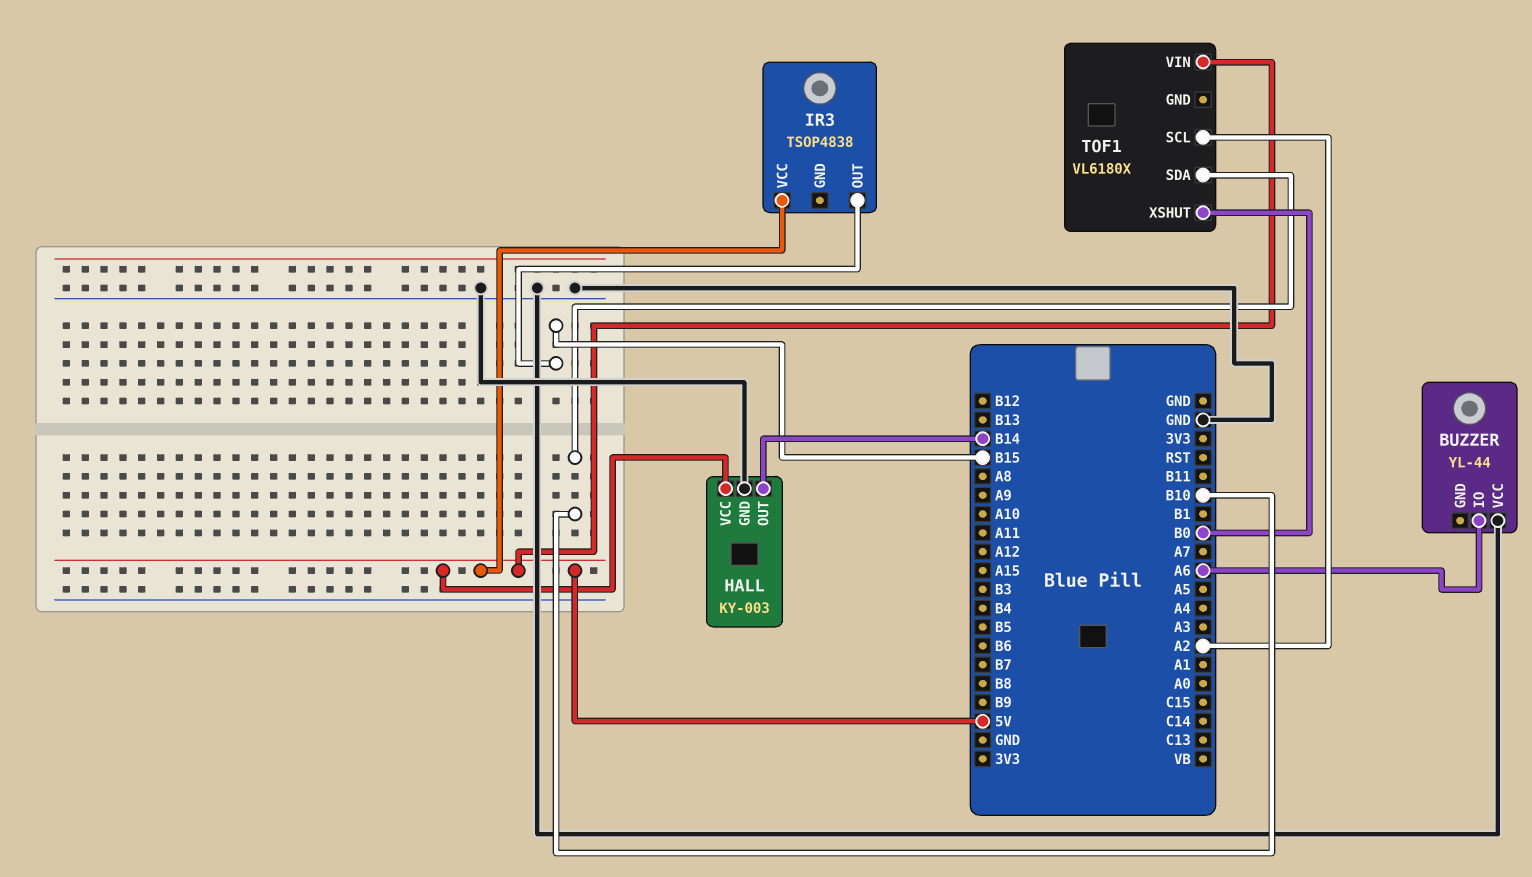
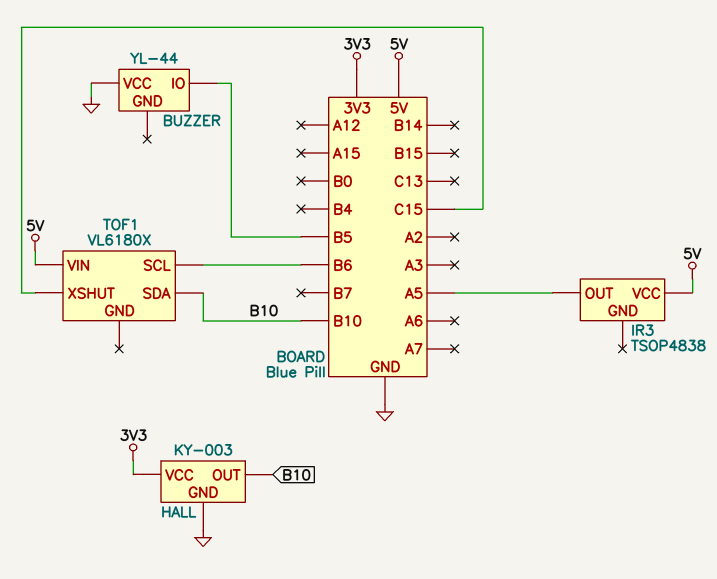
BUZZER pin IO: A6 -> B5
HALL pin OUT: B14 -> B10
HALL pin VCC: 5V -> 3V3
IR3 pin OUT: B15 -> A5
TOF1 pin SCL: A2 -> B6
TOF1 pin XSHUT: B0 -> C15

